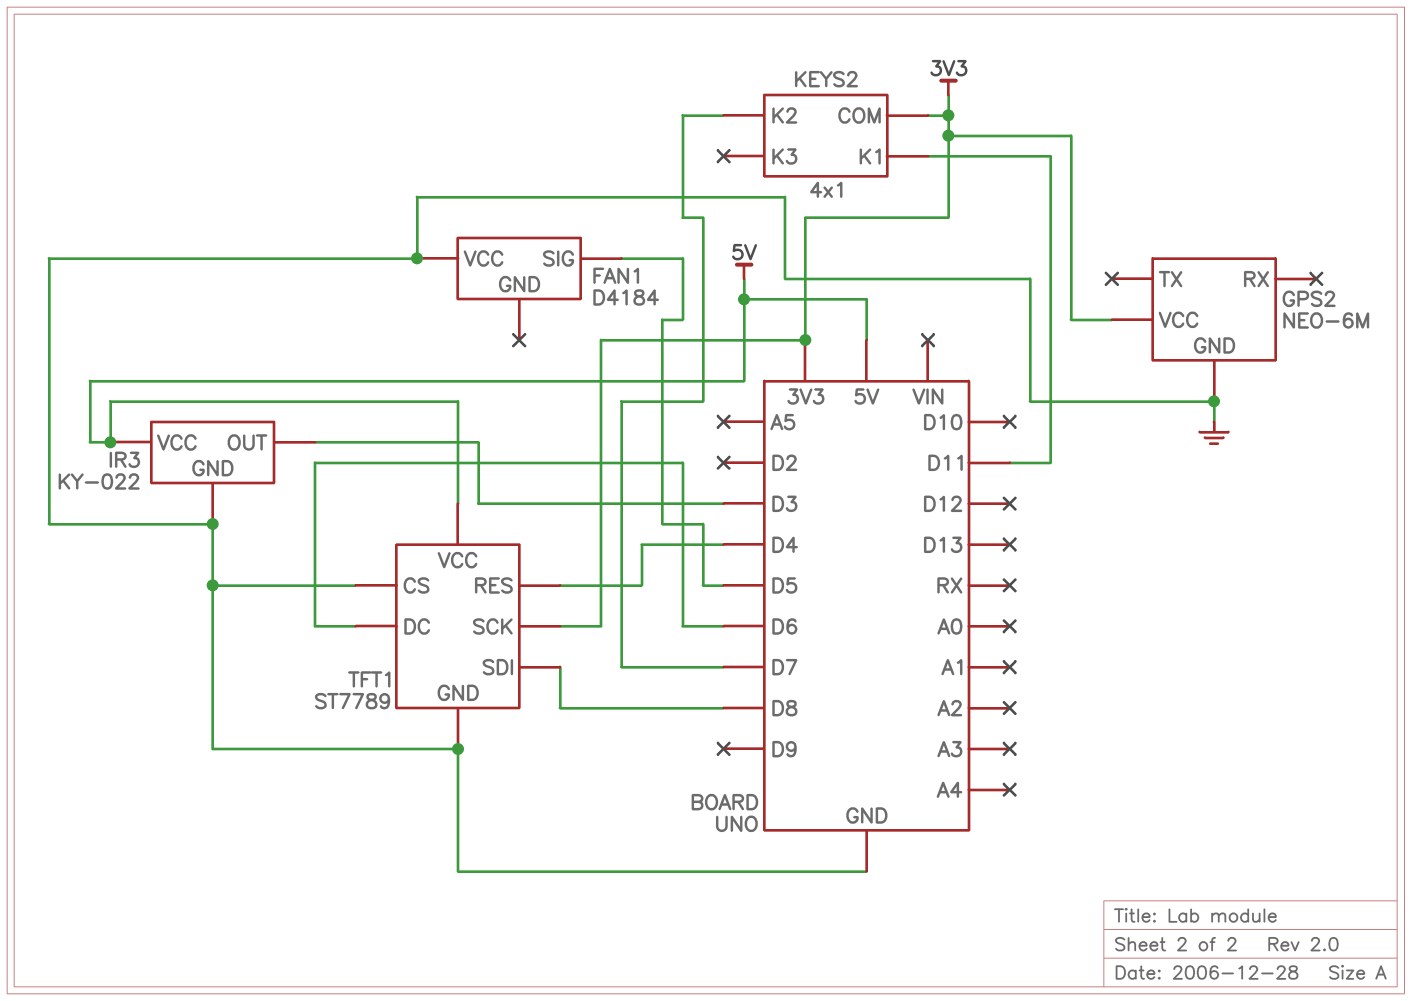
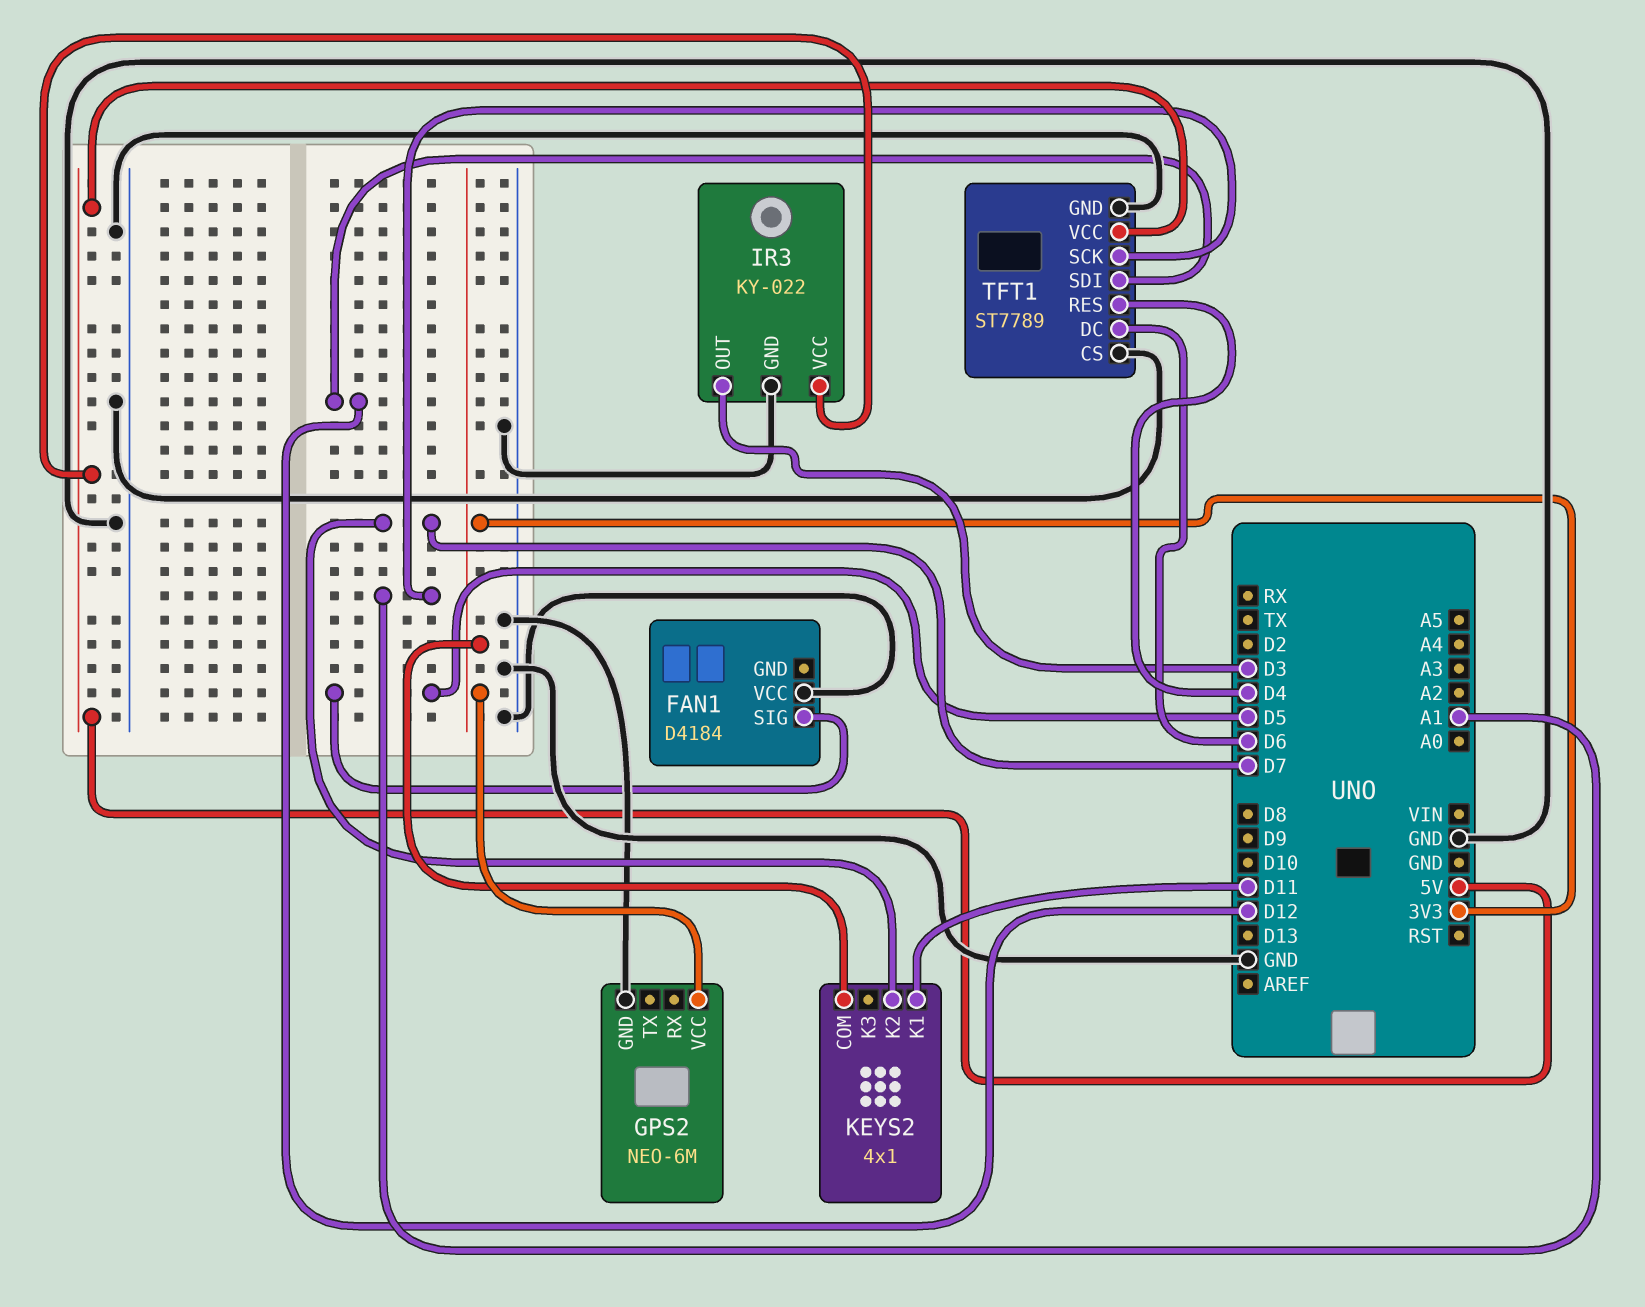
TFT1 pin SCK: 3V3 -> A1
TFT1 pin SDI: D8 -> D12

